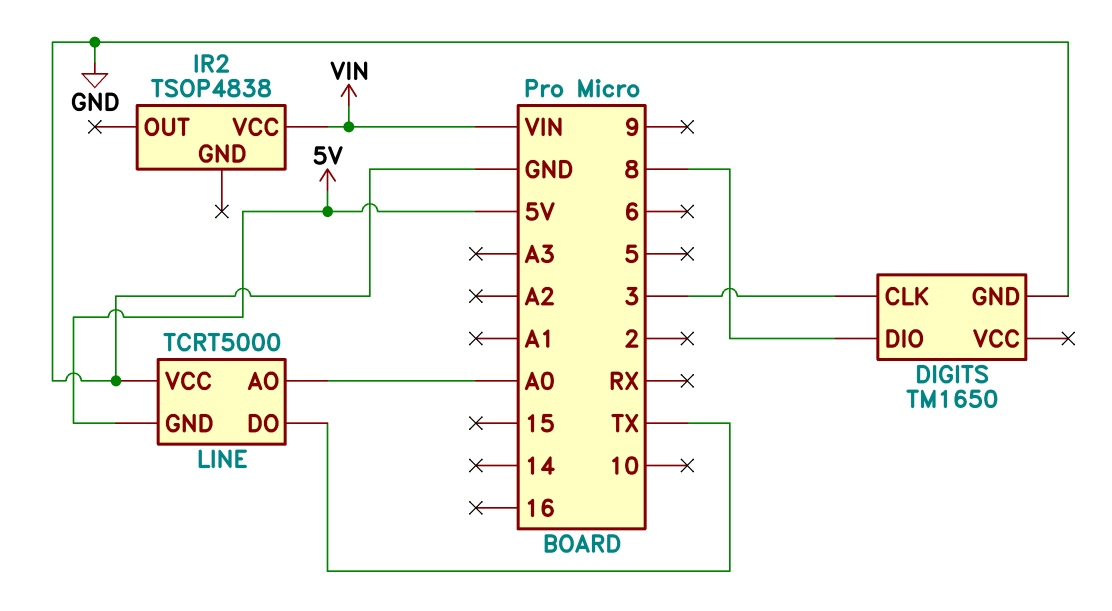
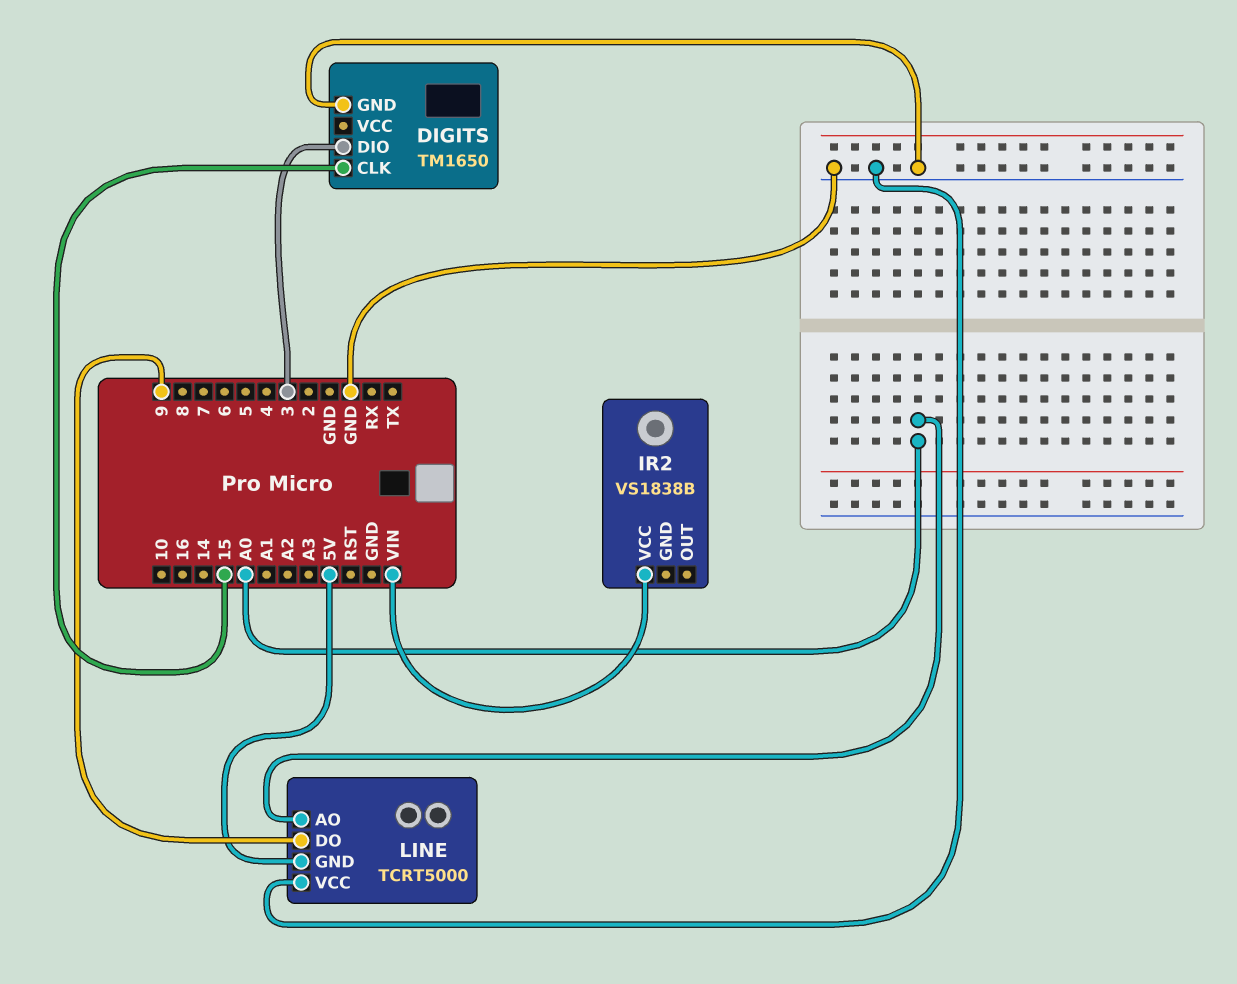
DIGITS pin CLK: 3 -> 15
DIGITS pin DIO: 8 -> 3
IR2: TSOP4838 -> VS1838B
LINE pin DO: TX -> 9

